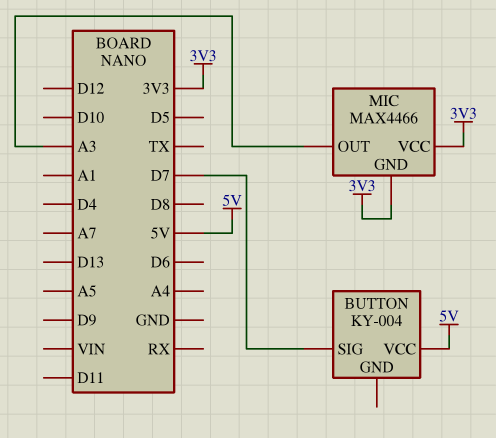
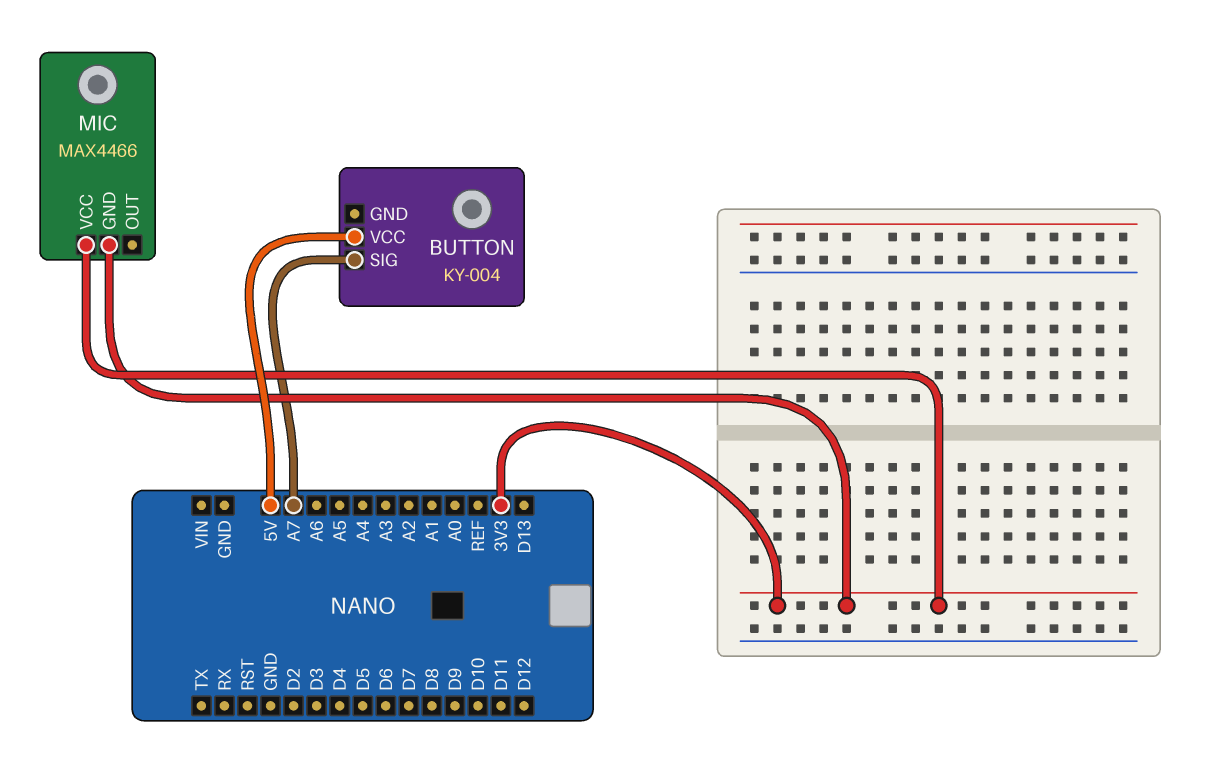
BUTTON pin SIG: D7 -> A7
MIC pin OUT: A3 -> none

